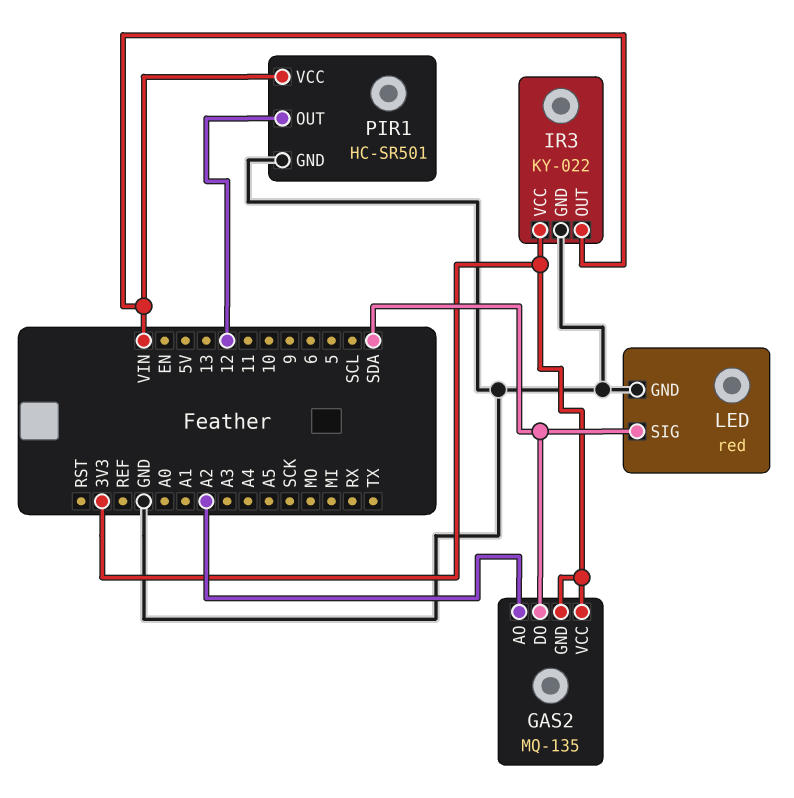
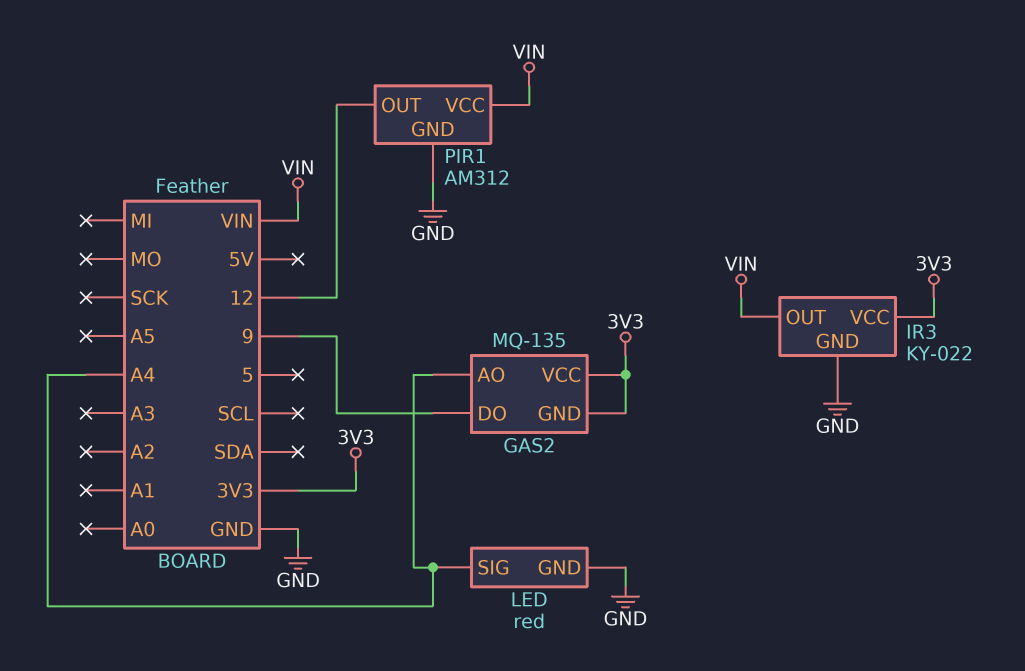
GAS2 pin AO: A2 -> A4
GAS2 pin DO: SDA -> 9
LED pin SIG: SDA -> A4
PIR1: HC-SR501 -> AM312

